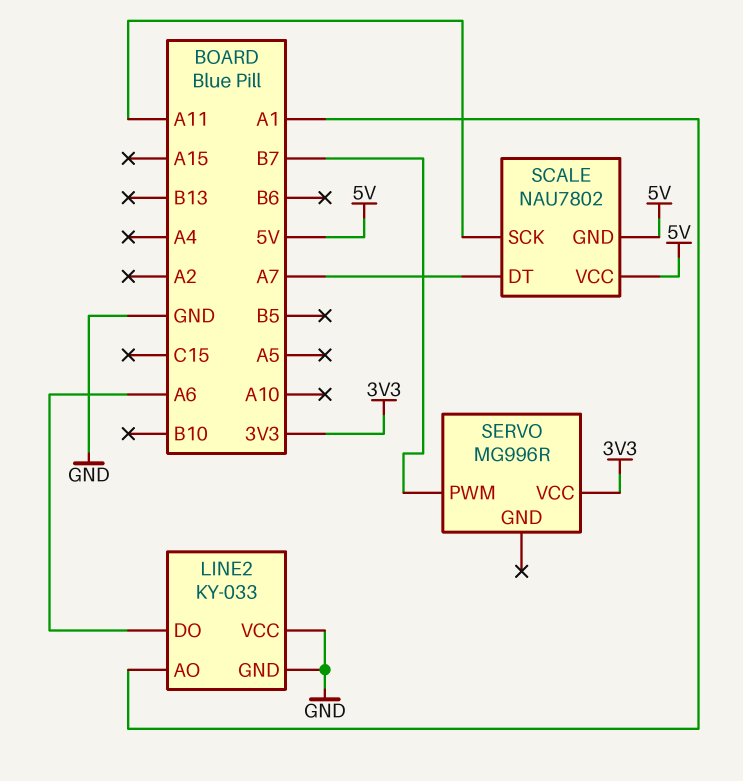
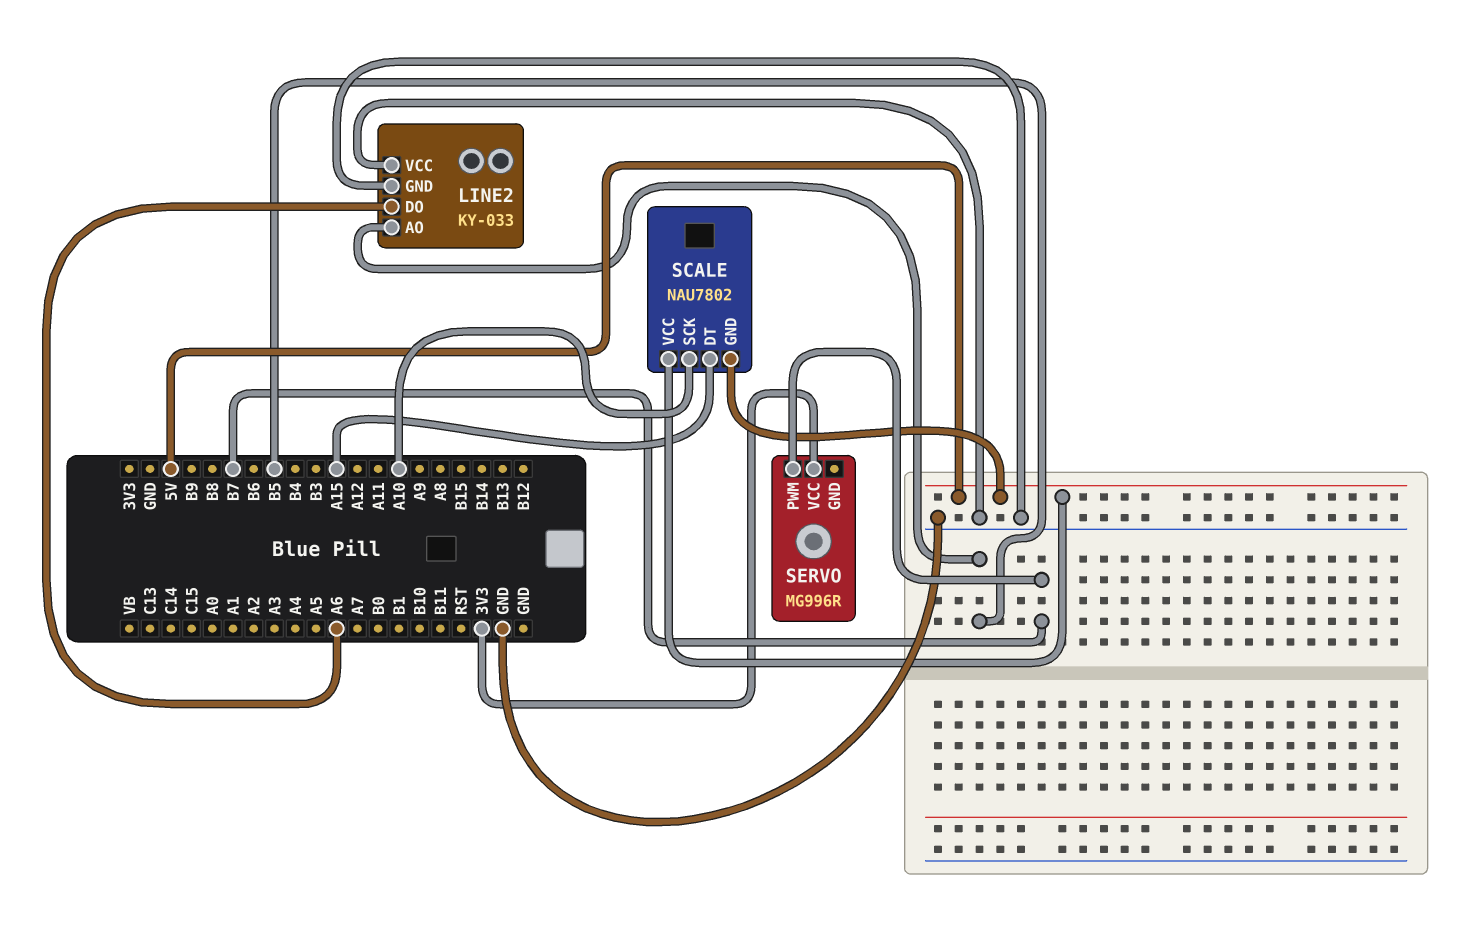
LINE2 pin AO: A1 -> B5
SCALE pin DT: A7 -> A15
SCALE pin SCK: A11 -> A10

